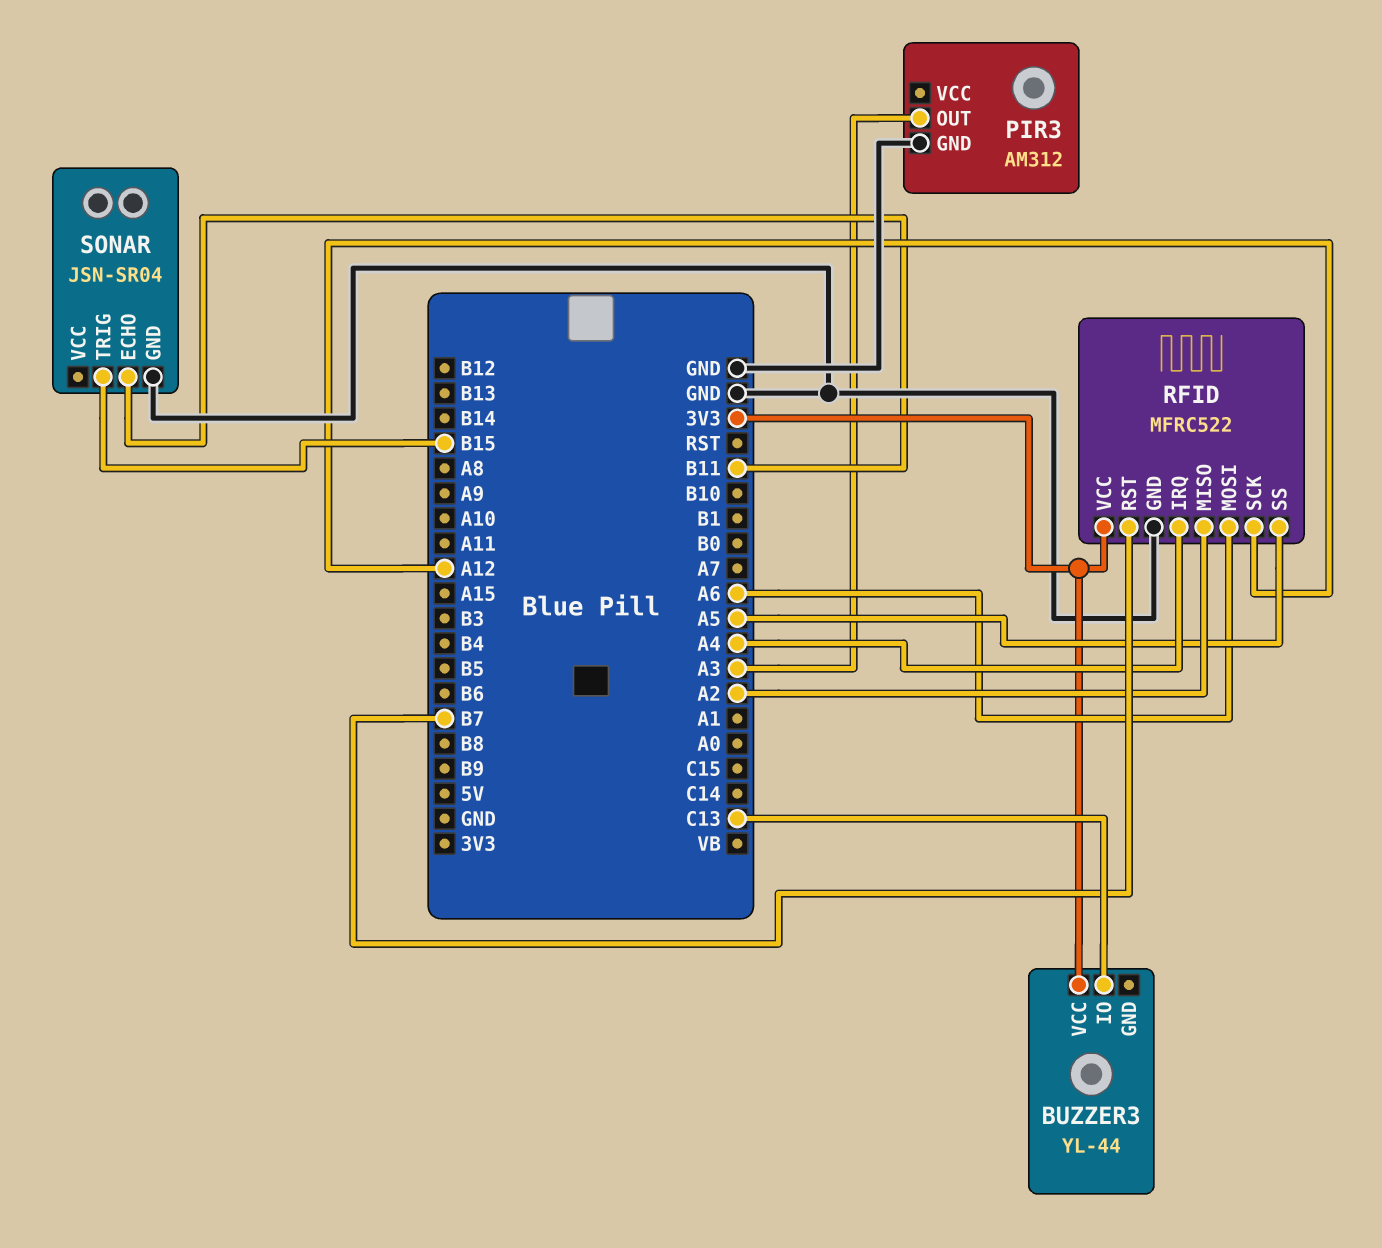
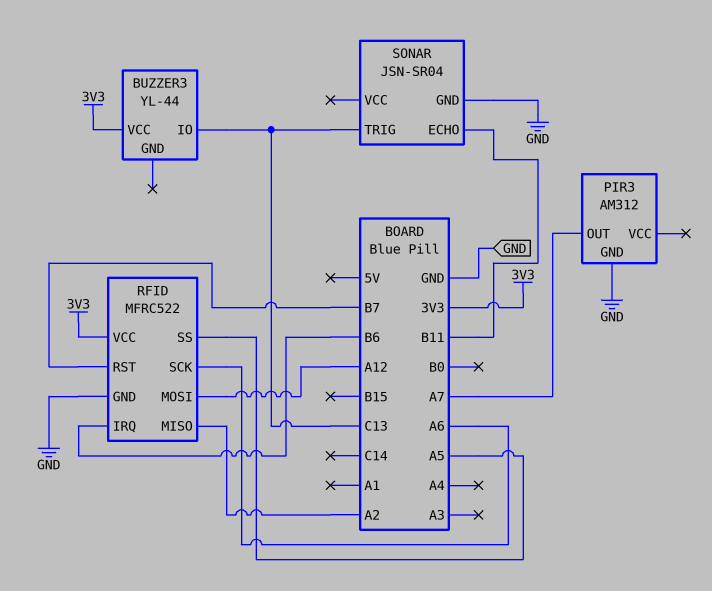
PIR3 pin OUT: A3 -> A7
RFID pin IRQ: A4 -> B6
RFID pin MOSI: A6 -> A12
RFID pin SCK: A12 -> A6
SONAR pin TRIG: B15 -> C13

